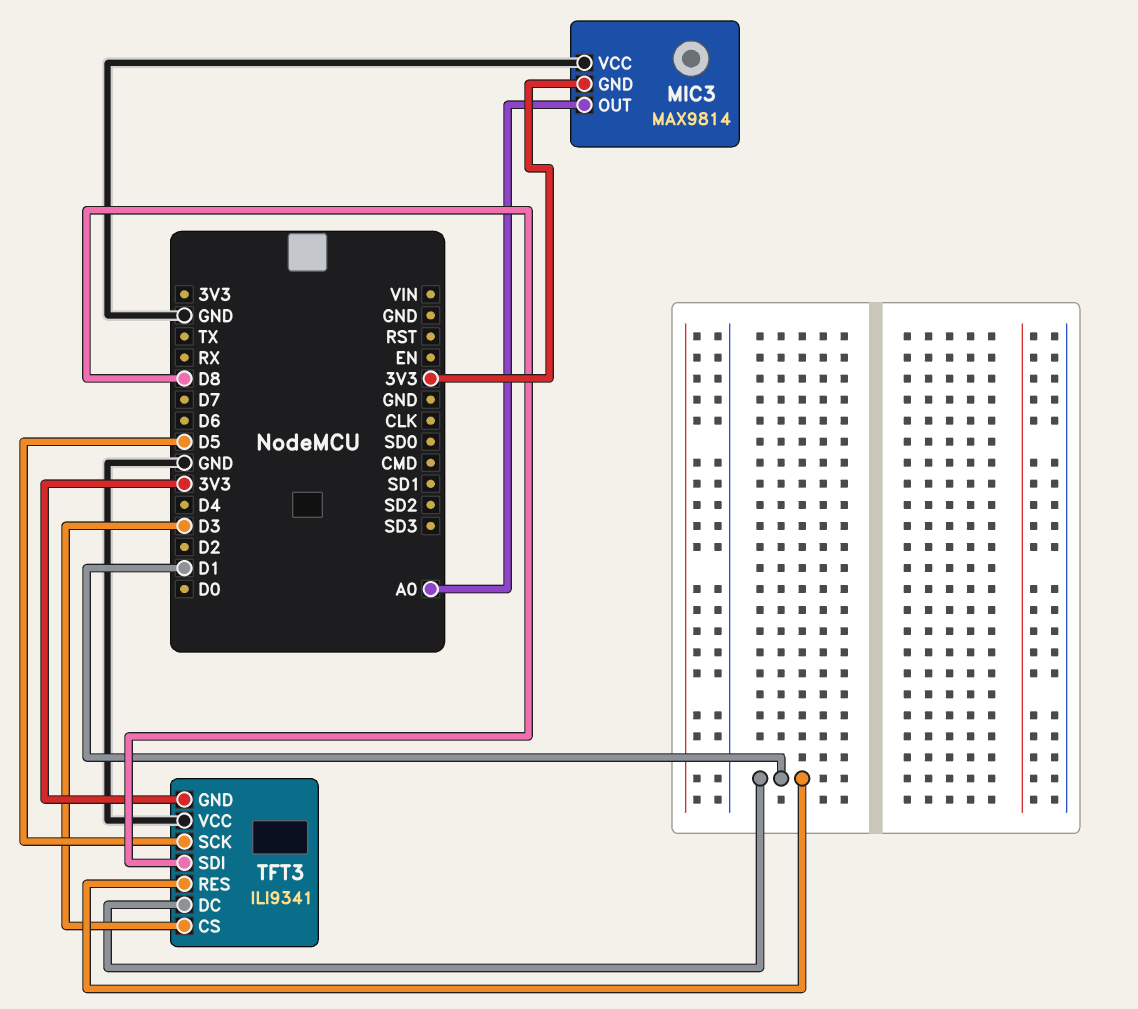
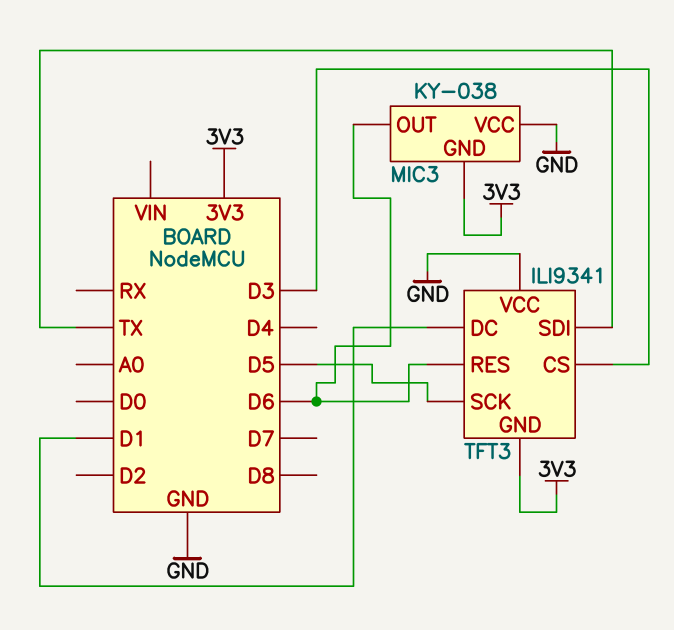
MIC3: MAX9814 -> KY-038
MIC3 pin OUT: A0 -> D6
TFT3 pin RES: D1 -> D6
TFT3 pin SDI: D8 -> TX

